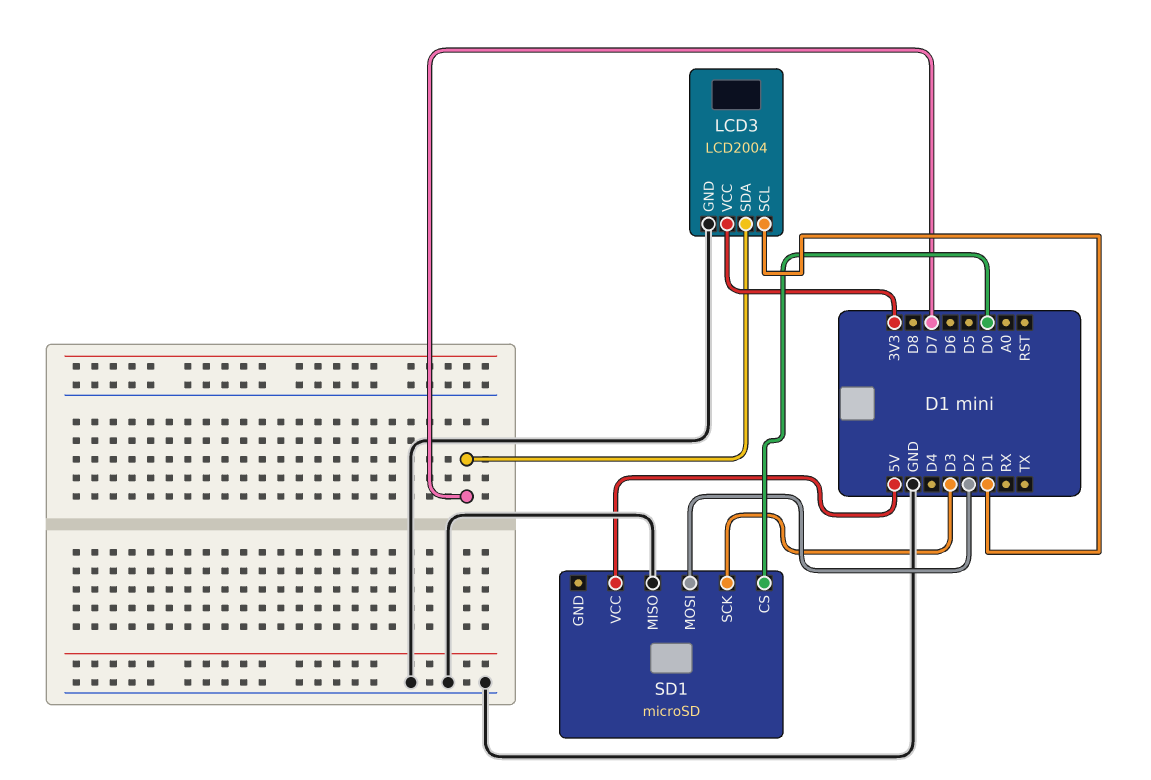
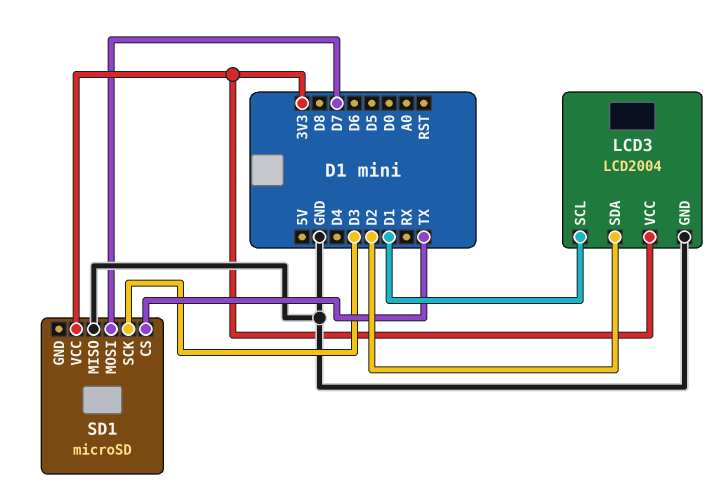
LCD3 pin SDA: D7 -> D2
SD1 pin CS: D0 -> TX
SD1 pin MOSI: D2 -> D7
SD1 pin VCC: 5V -> 3V3

